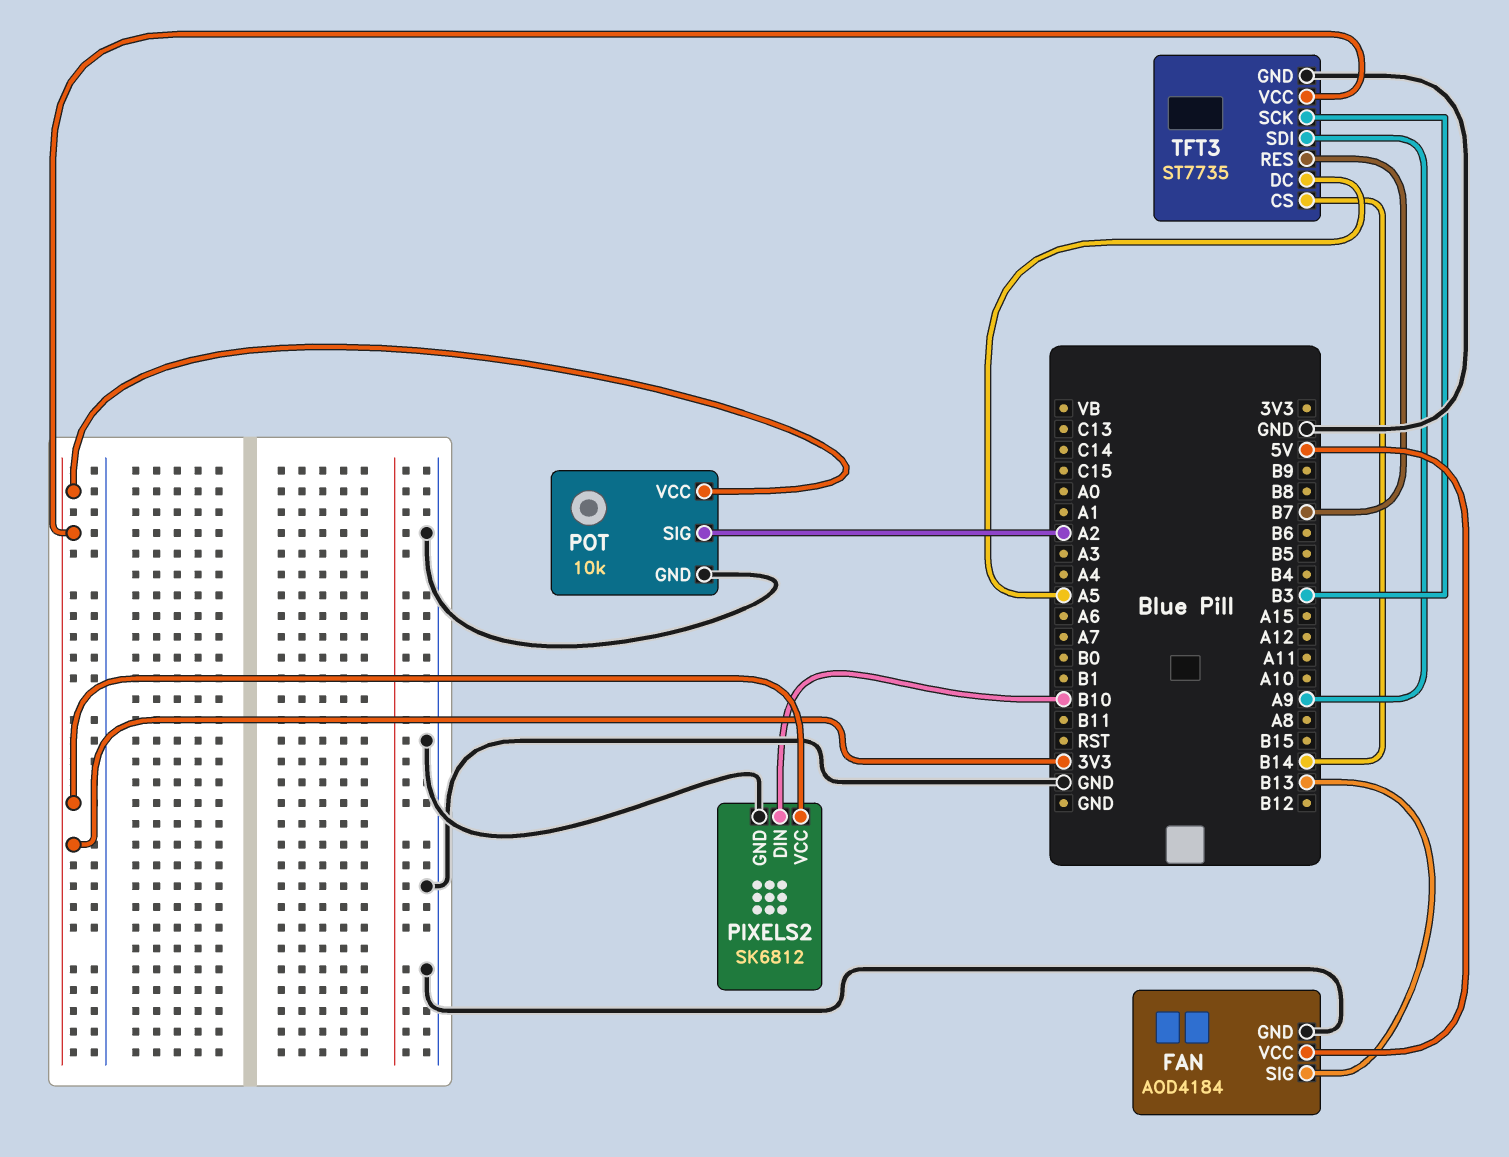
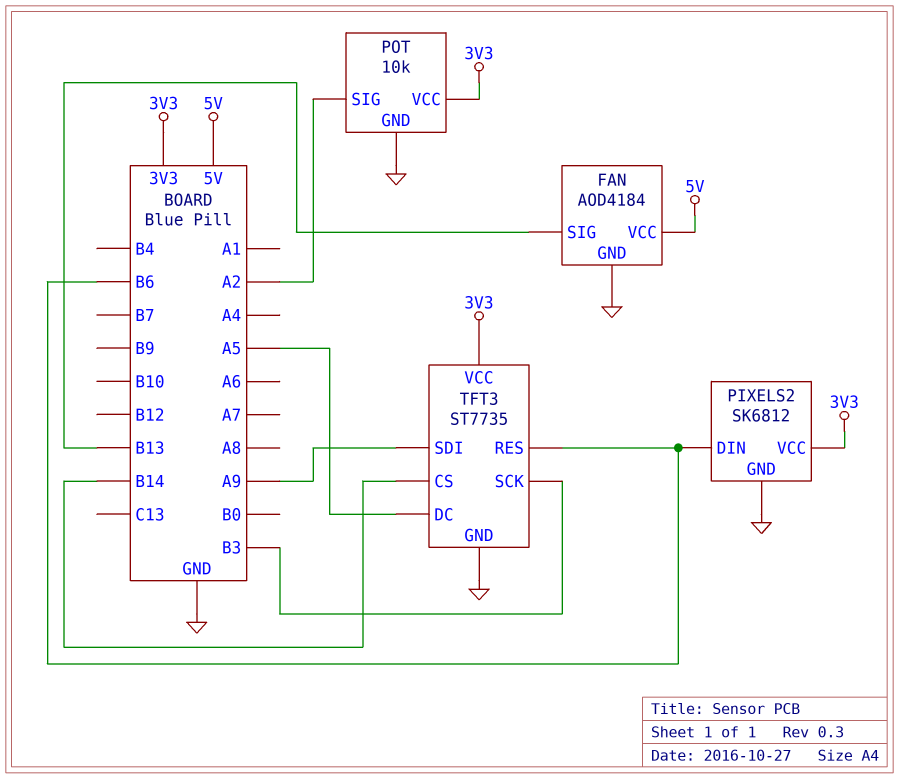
PIXELS2 pin DIN: B10 -> B6
TFT3 pin RES: B7 -> B6

